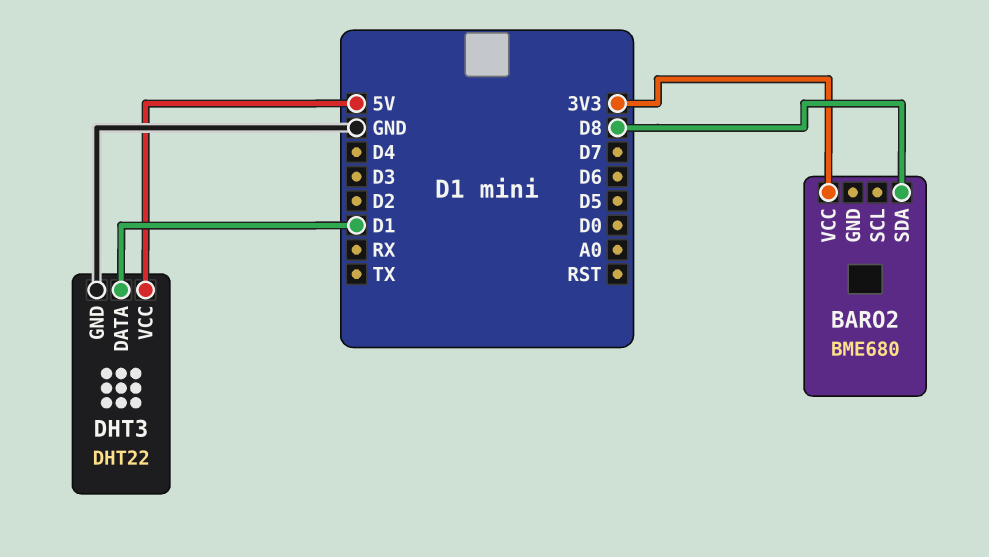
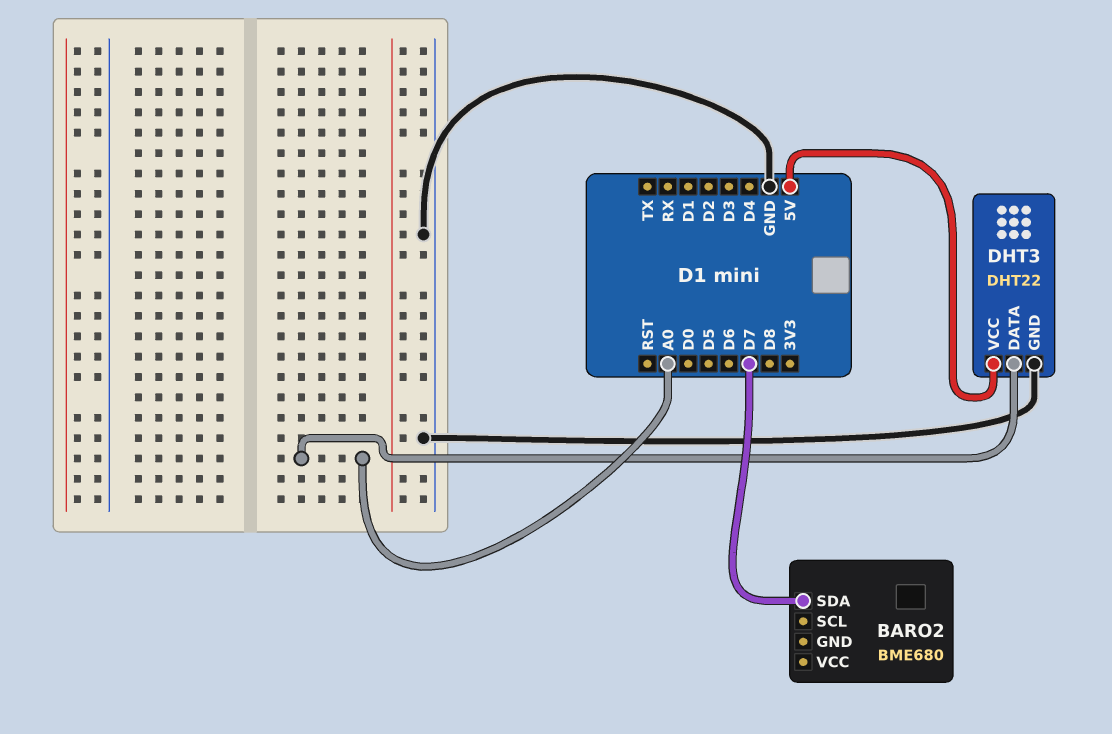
BARO2 pin SDA: D8 -> D7
BARO2 pin VCC: 3V3 -> none
DHT3 pin DATA: D1 -> A0

